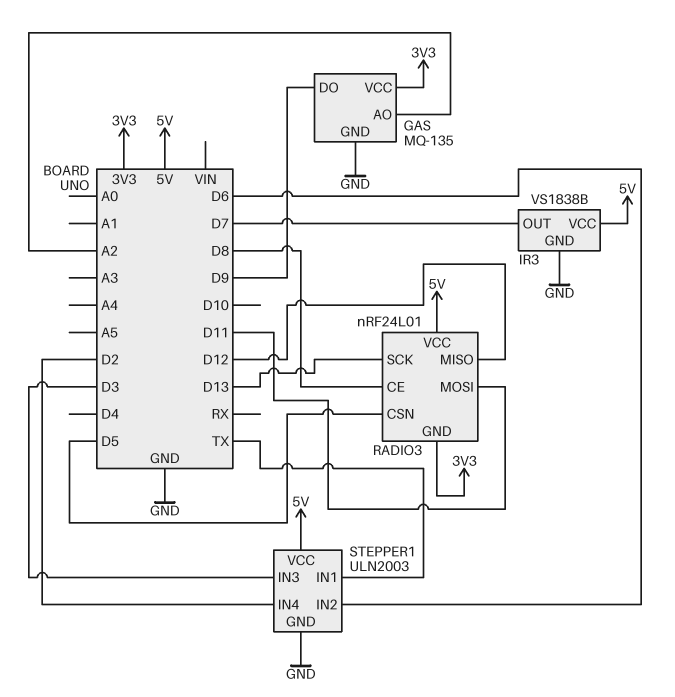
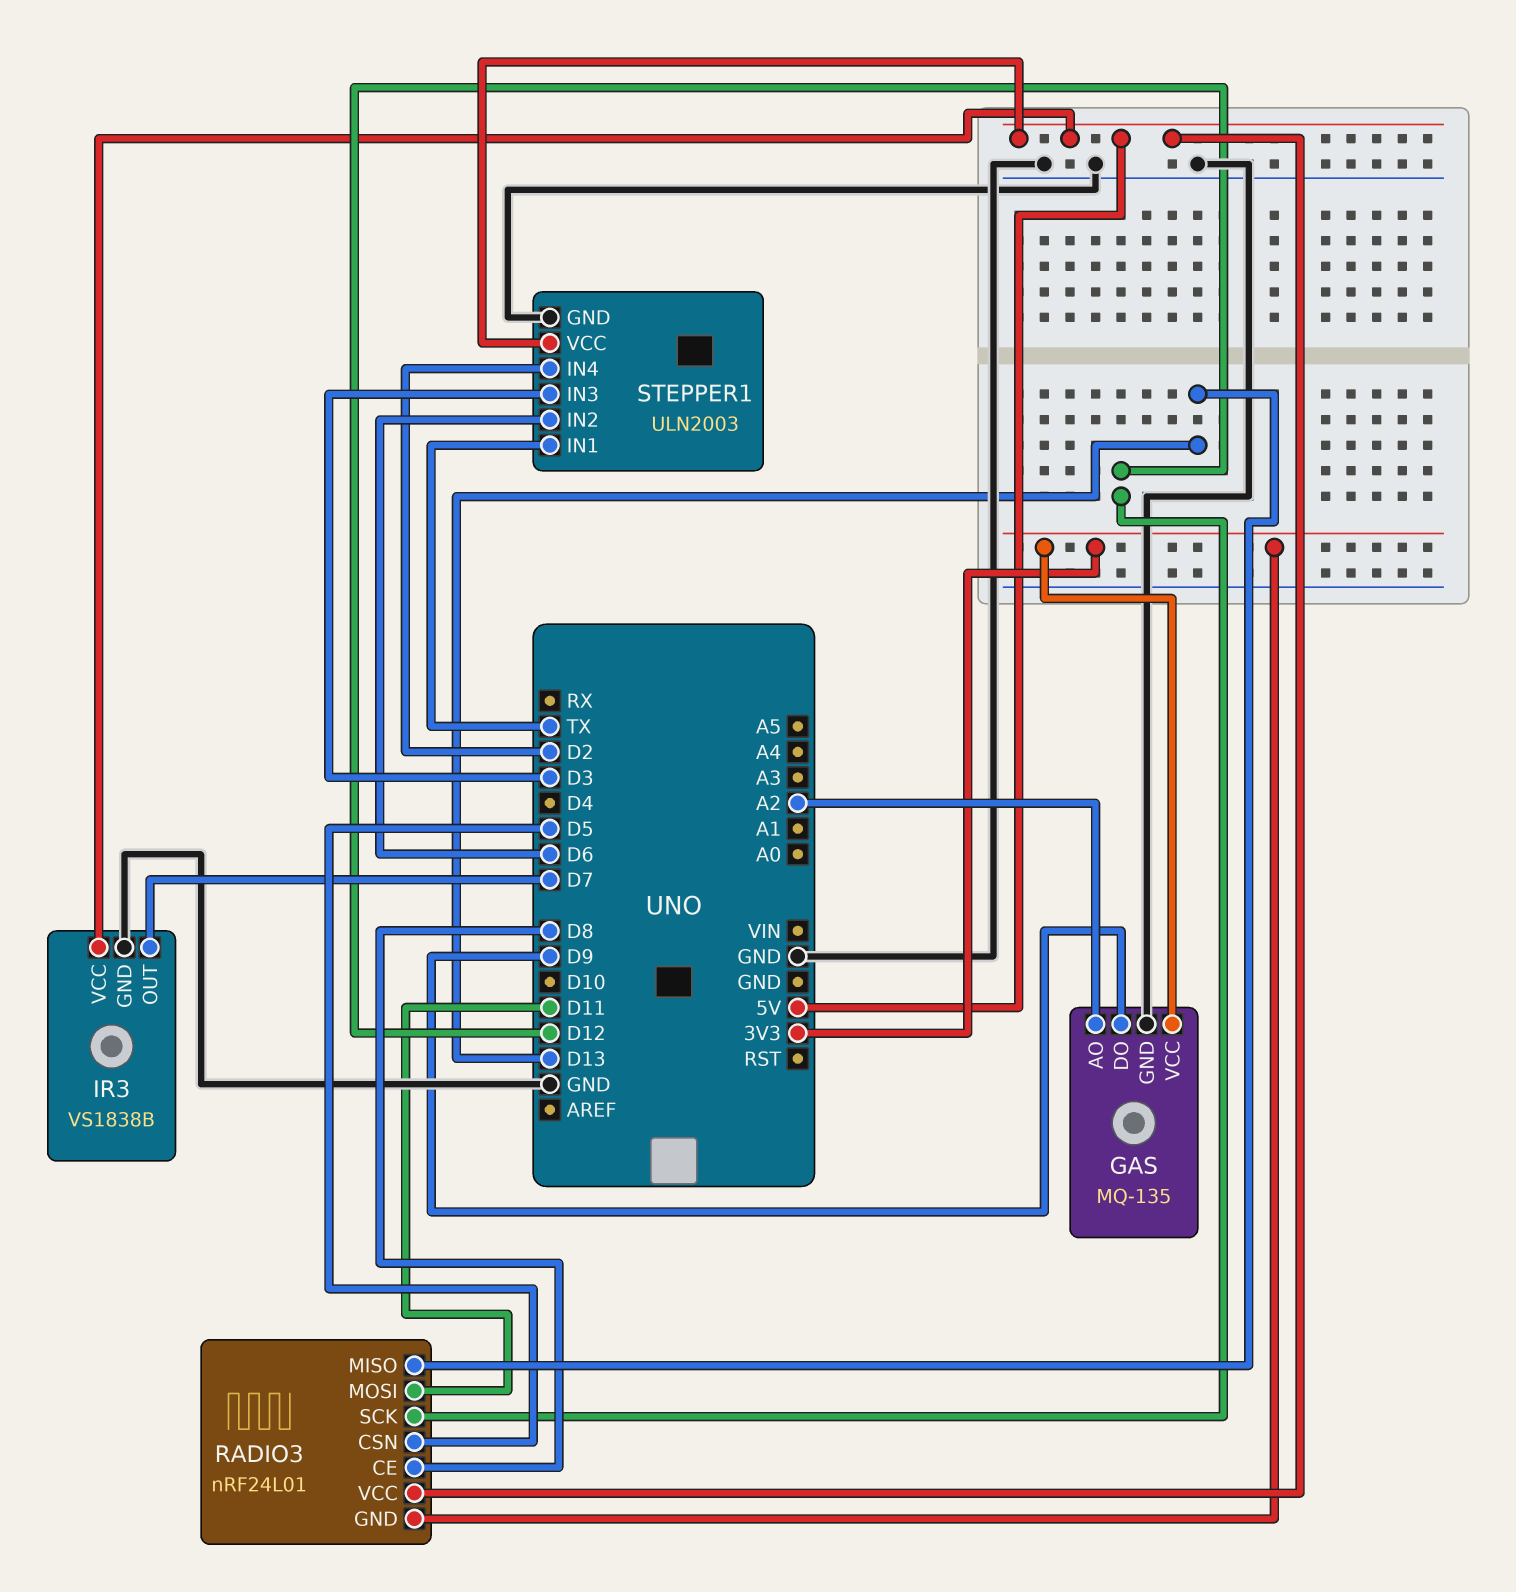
RADIO3 pin MISO: D12 -> D13
RADIO3 pin SCK: D13 -> D12

